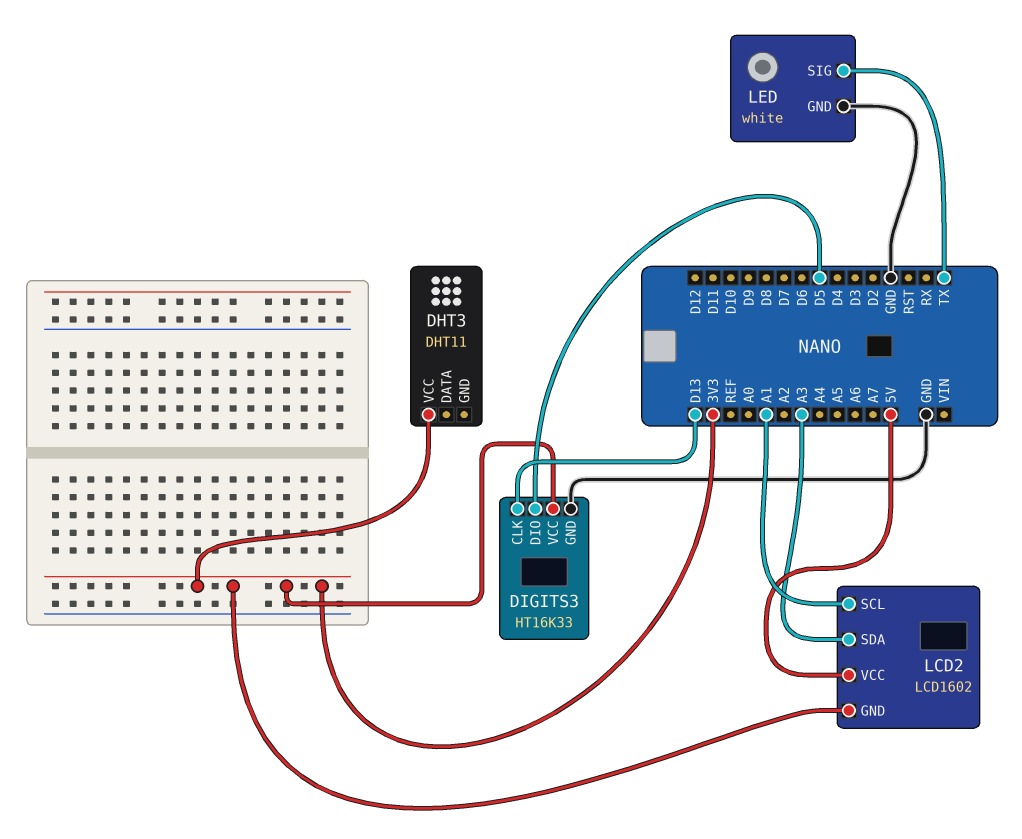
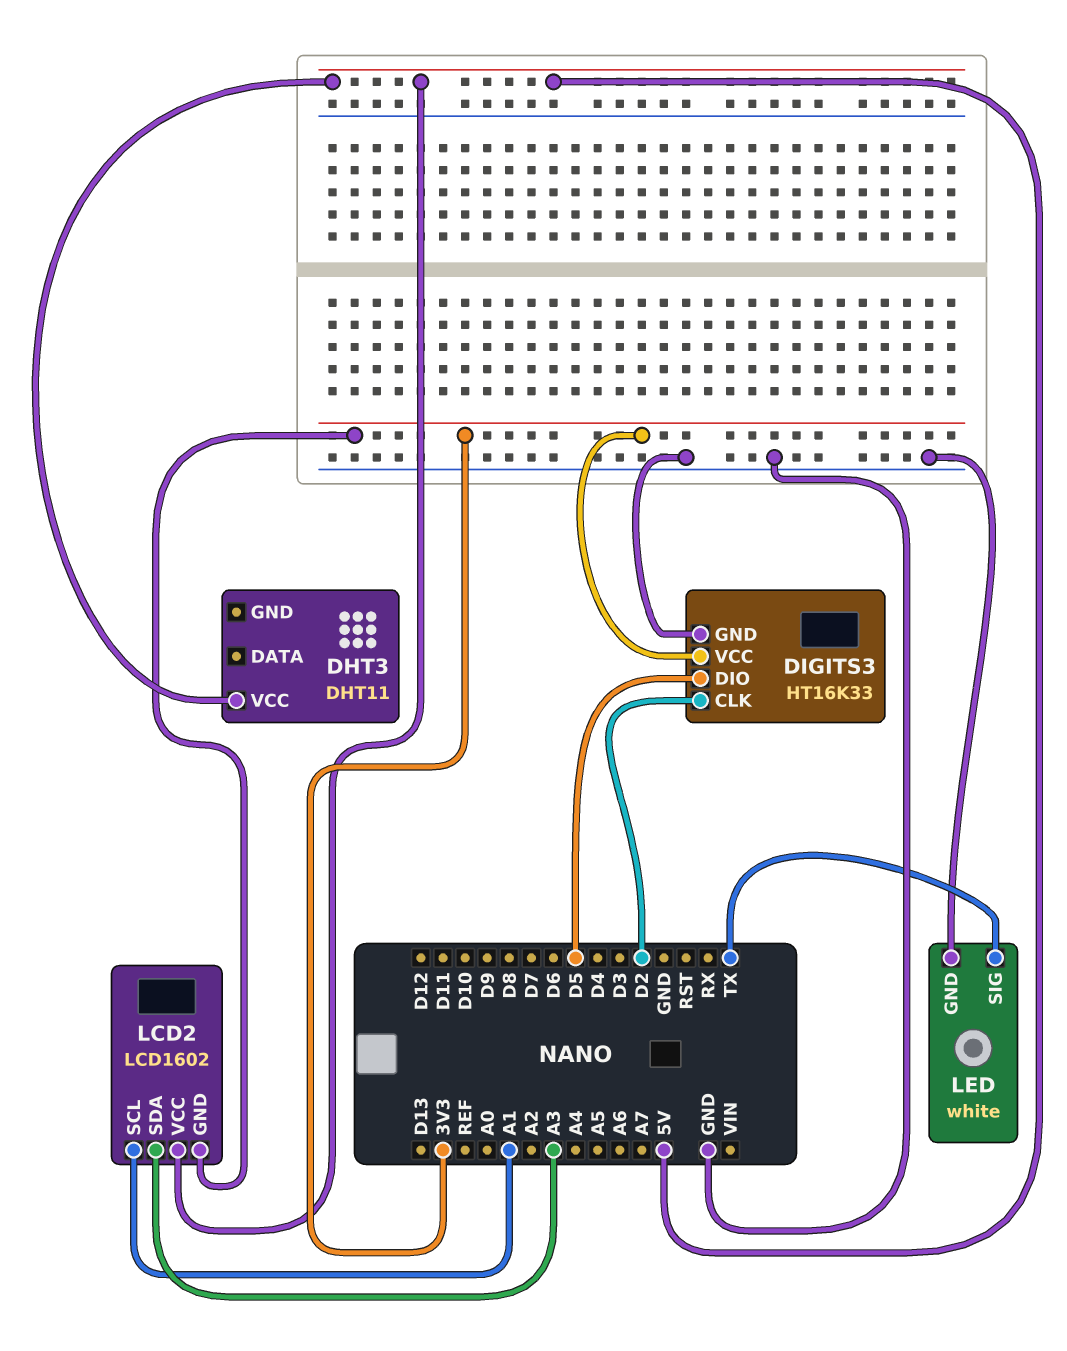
DHT3 pin VCC: 3V3 -> 5V
DIGITS3 pin CLK: D13 -> D2

